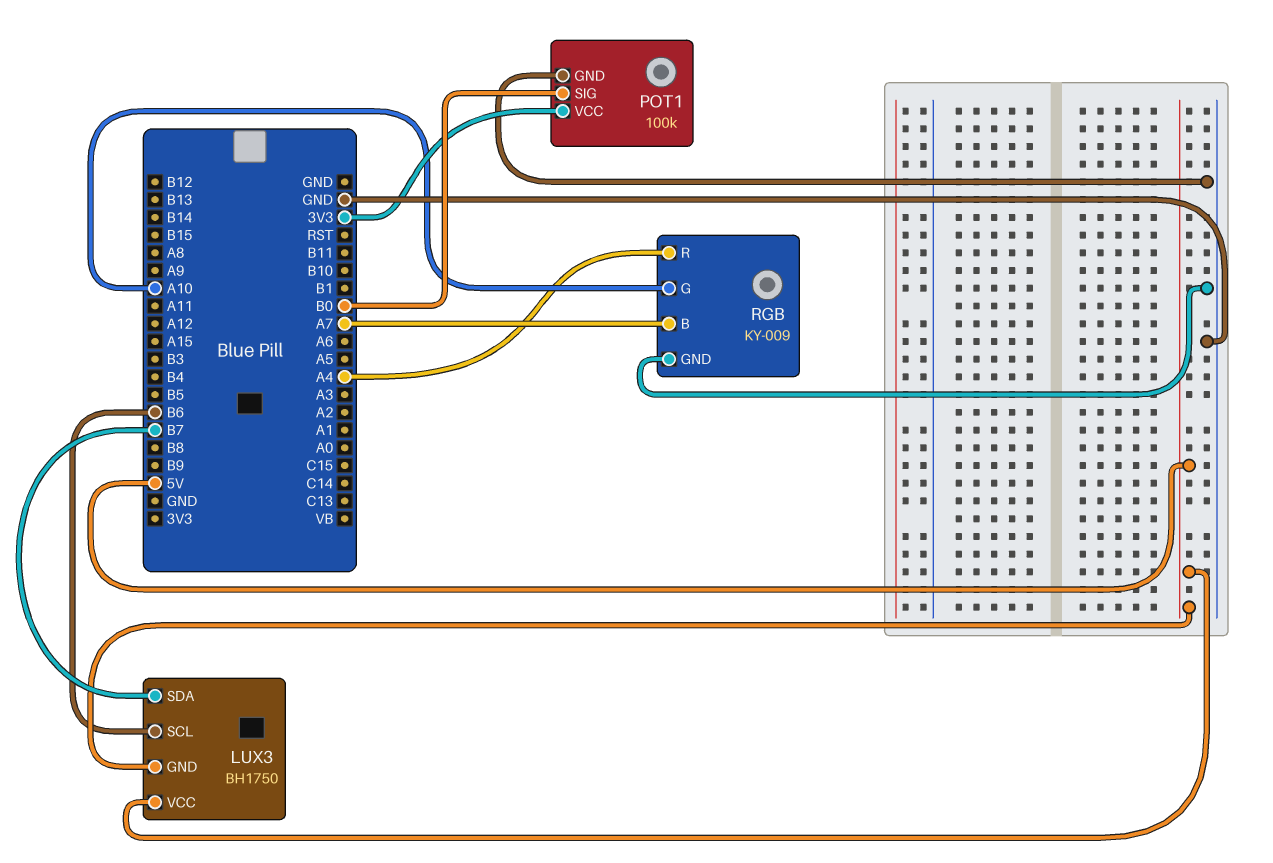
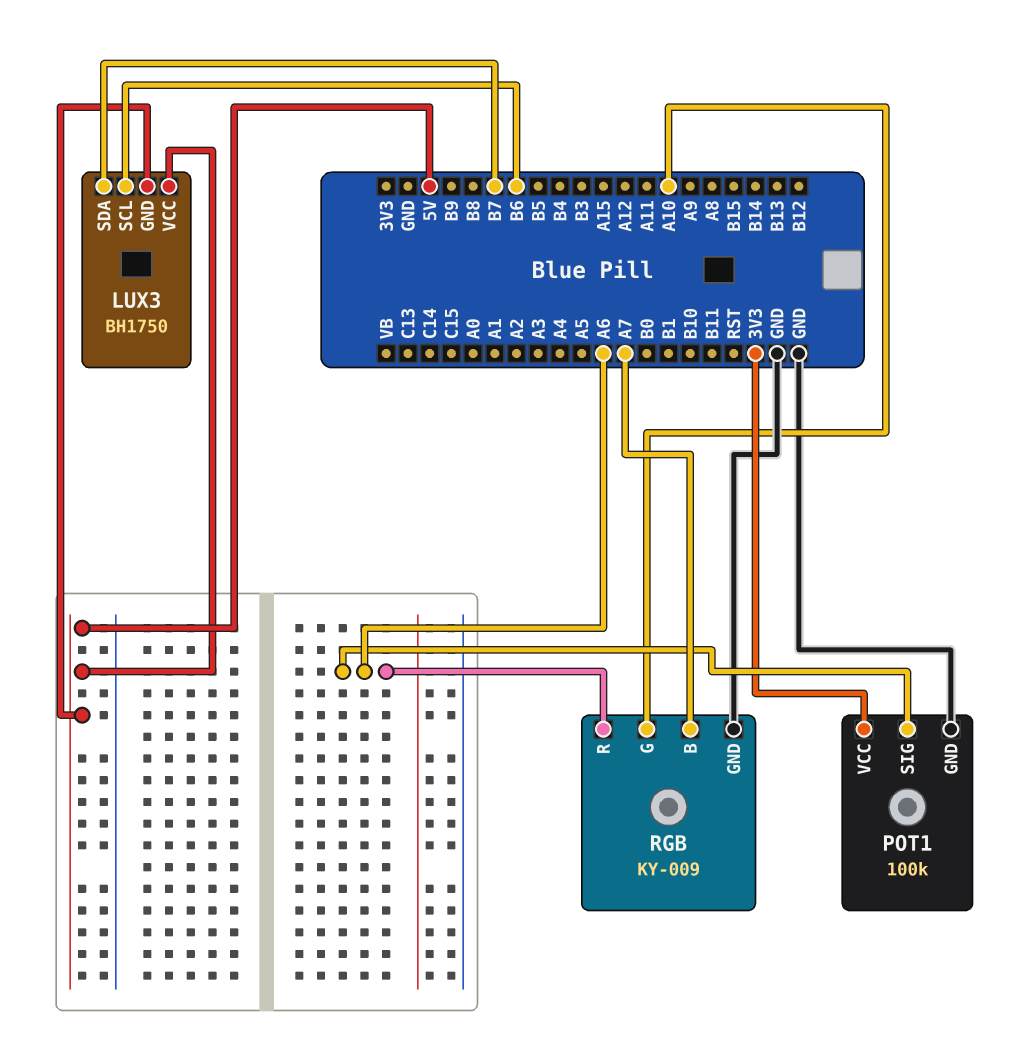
POT1 pin SIG: B0 -> A6
RGB pin R: A4 -> A6

